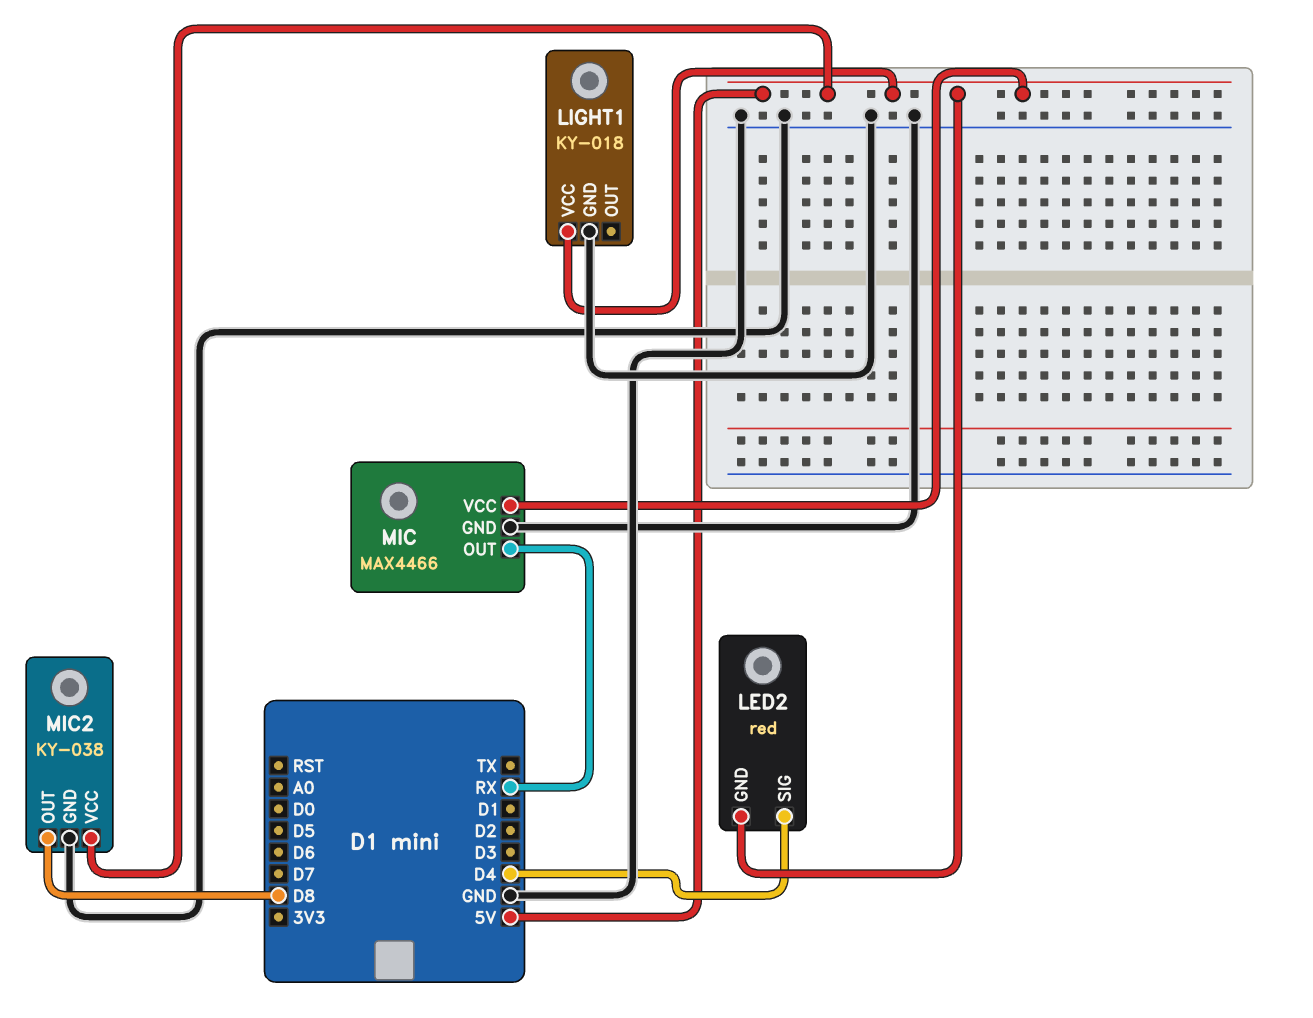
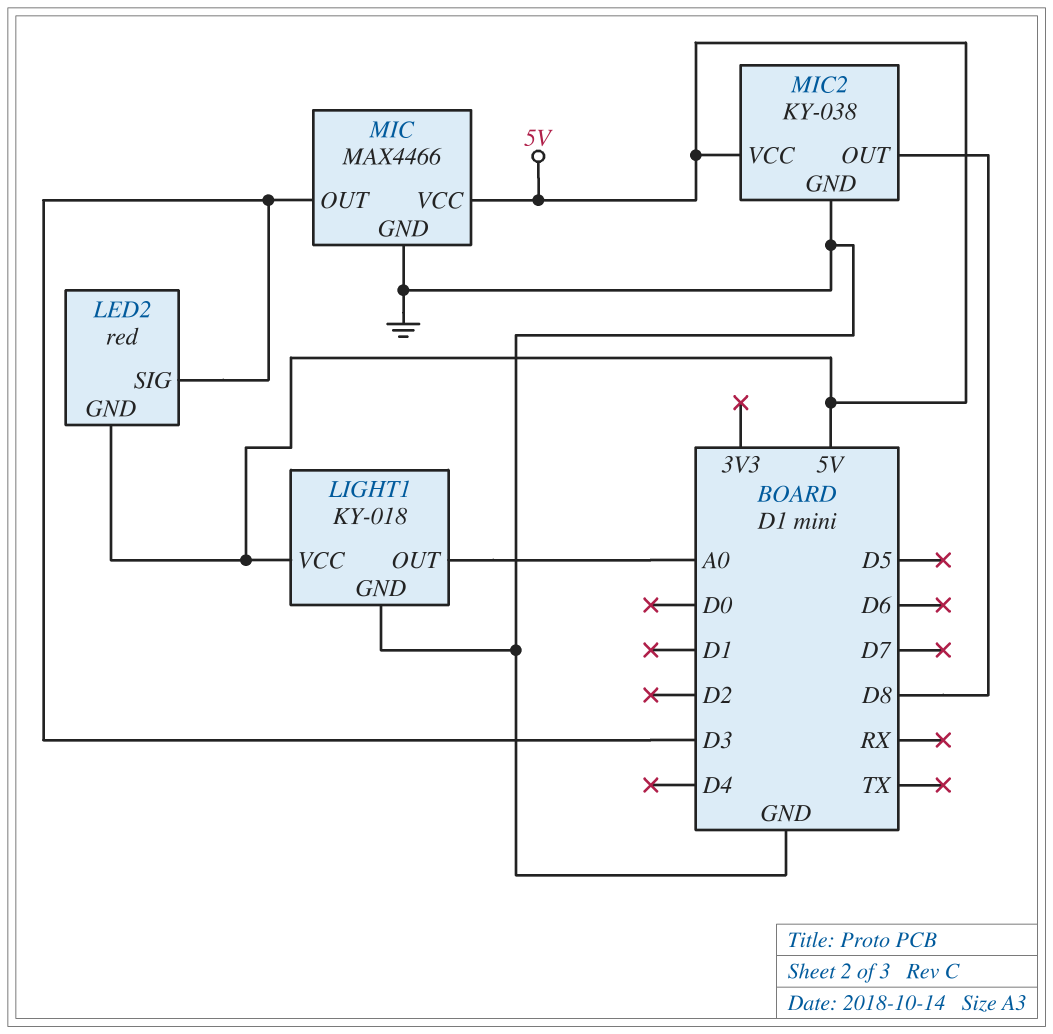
LED2 pin SIG: D4 -> D3
LIGHT1 pin OUT: none -> A0
MIC pin OUT: RX -> D3

